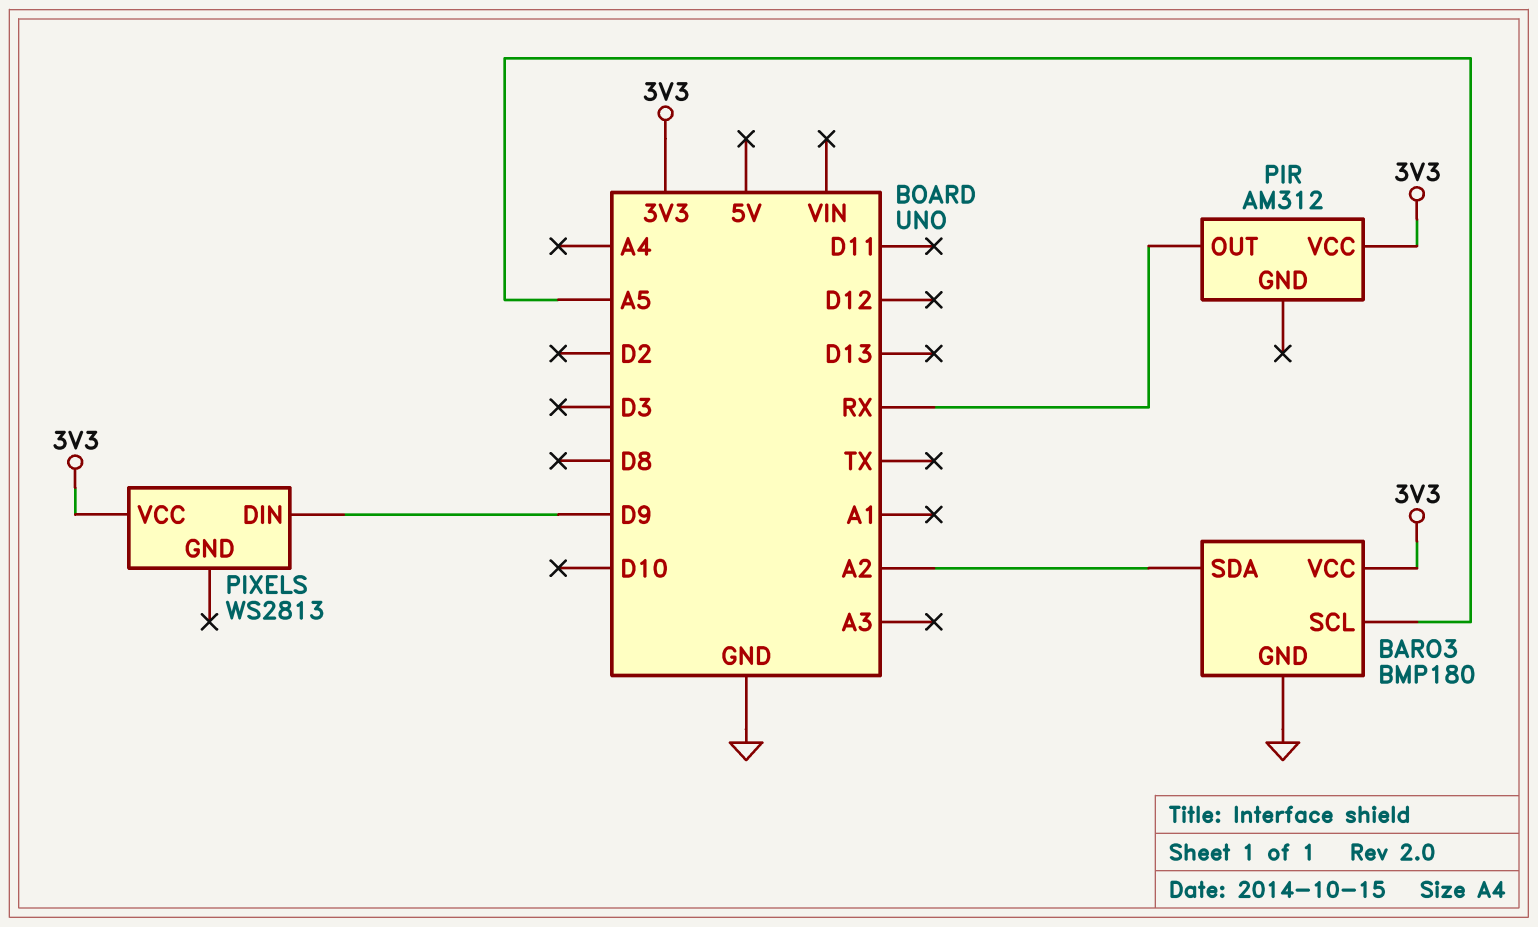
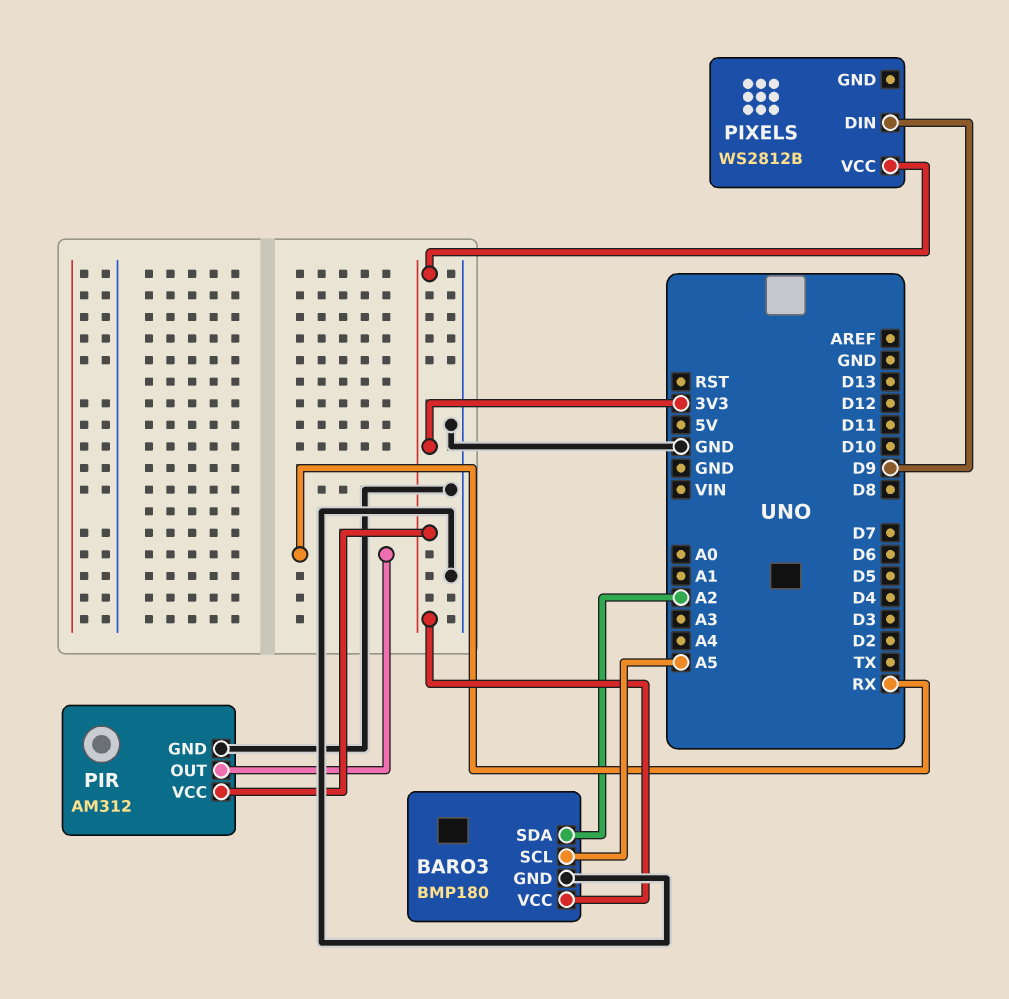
PIR pin GND: none -> GND
PIXELS: WS2813 -> WS2812B

